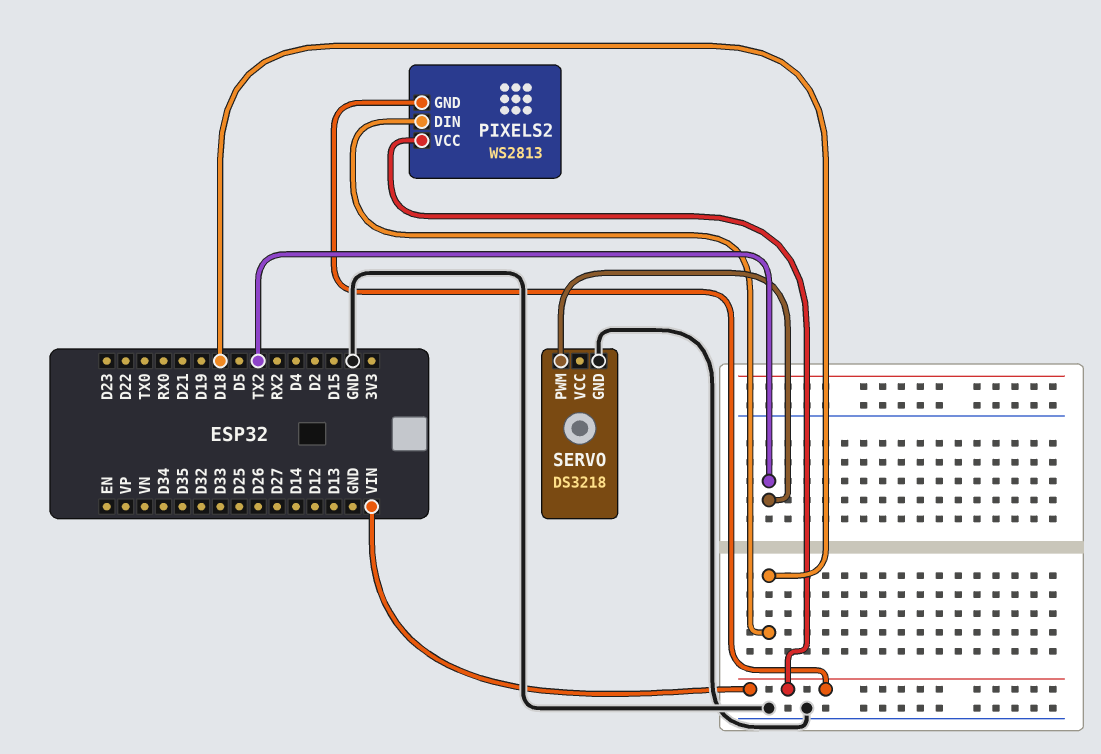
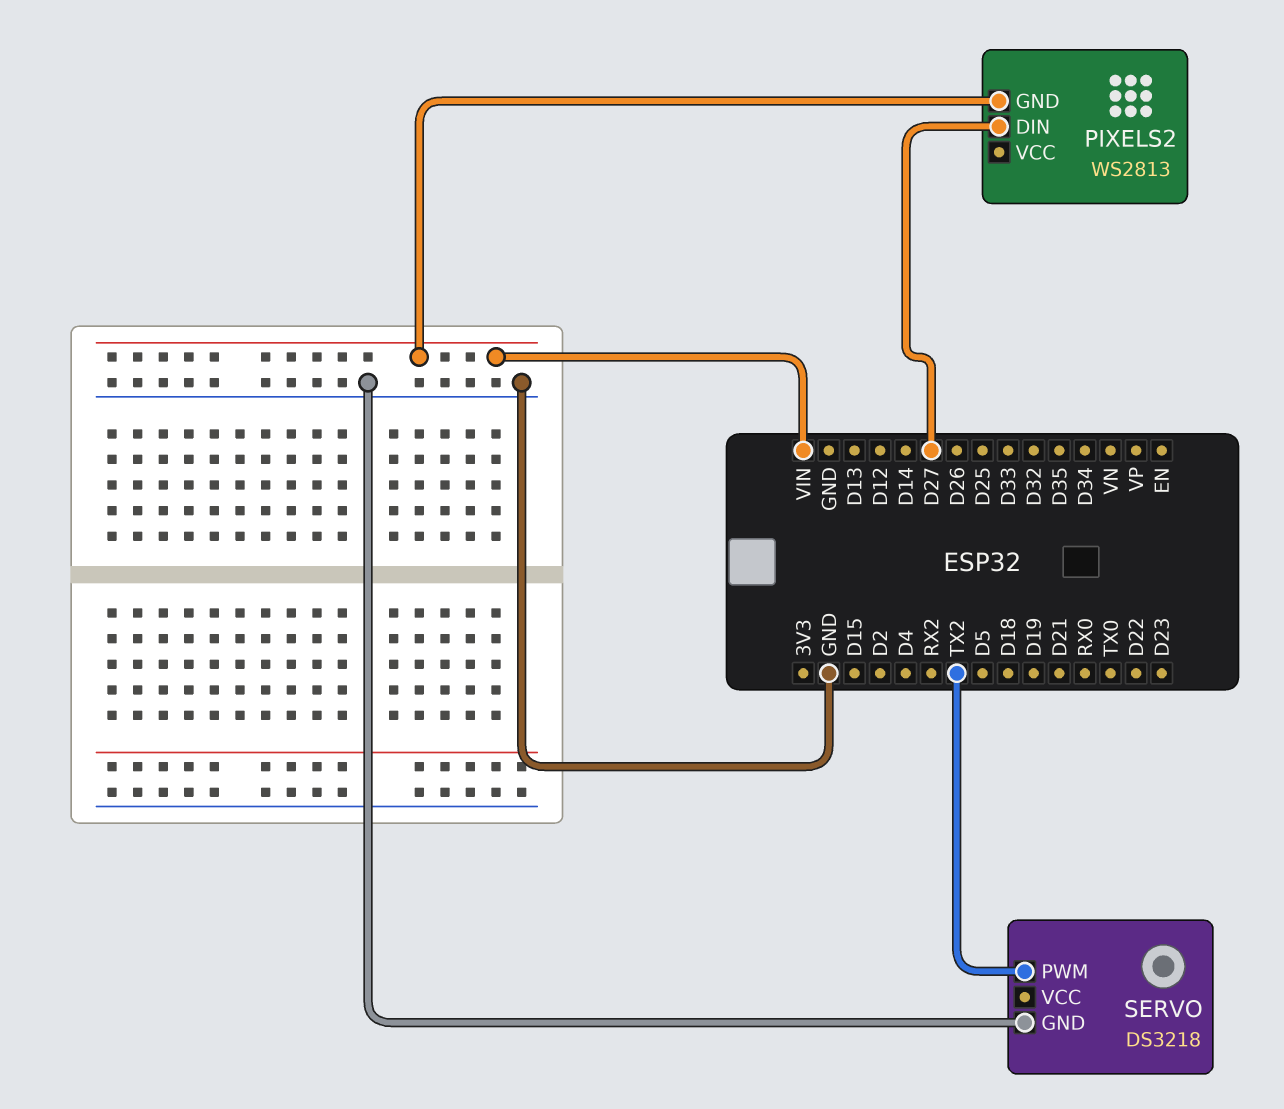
PIXELS2 pin DIN: D18 -> D27
PIXELS2 pin VCC: VIN -> none

